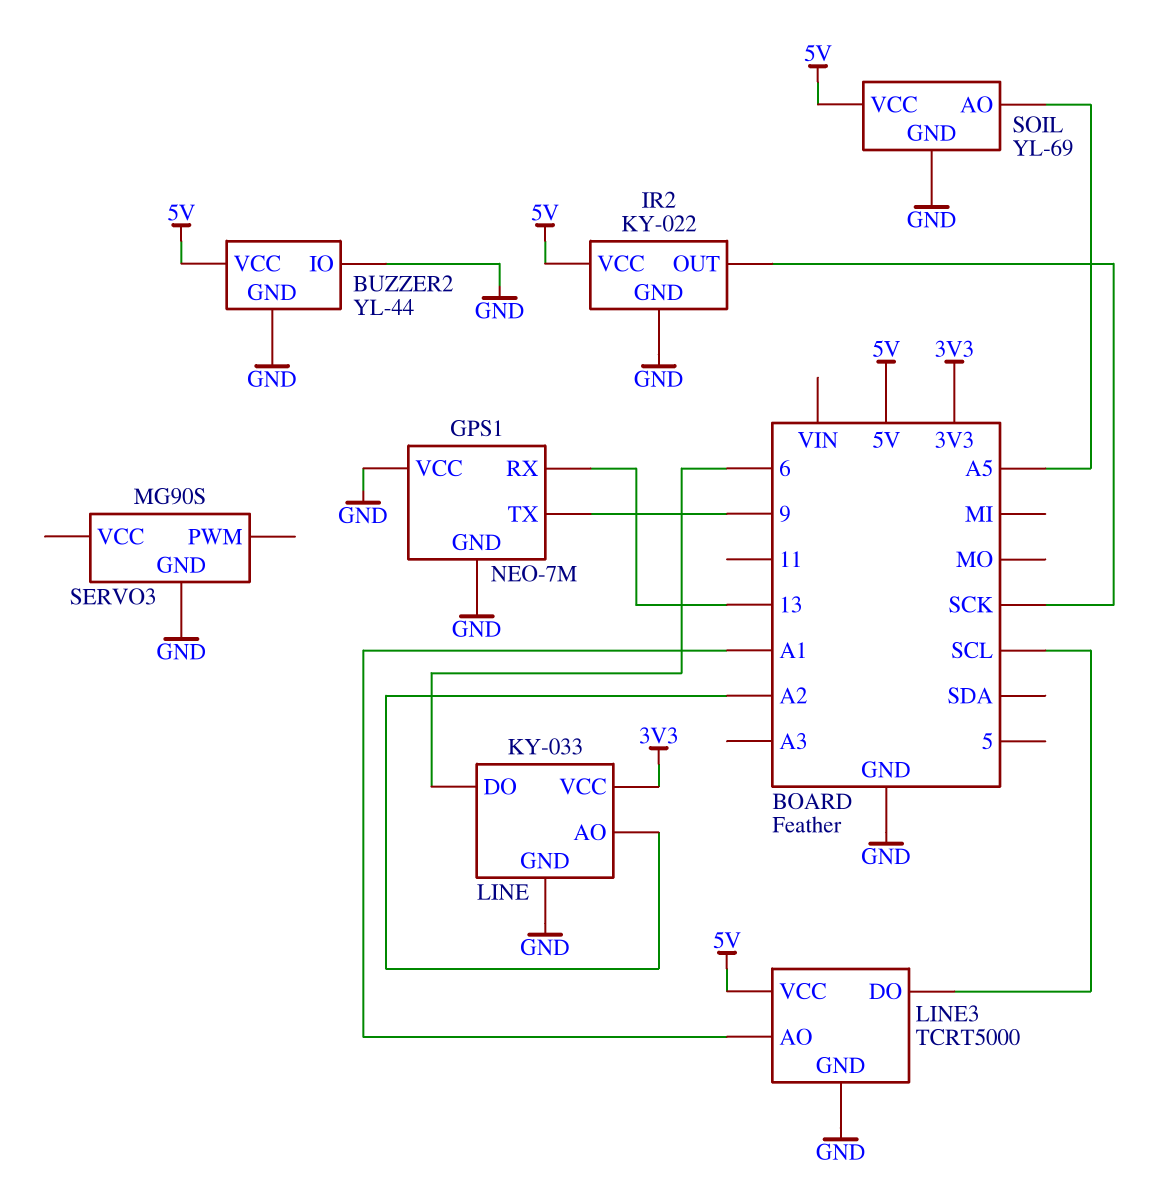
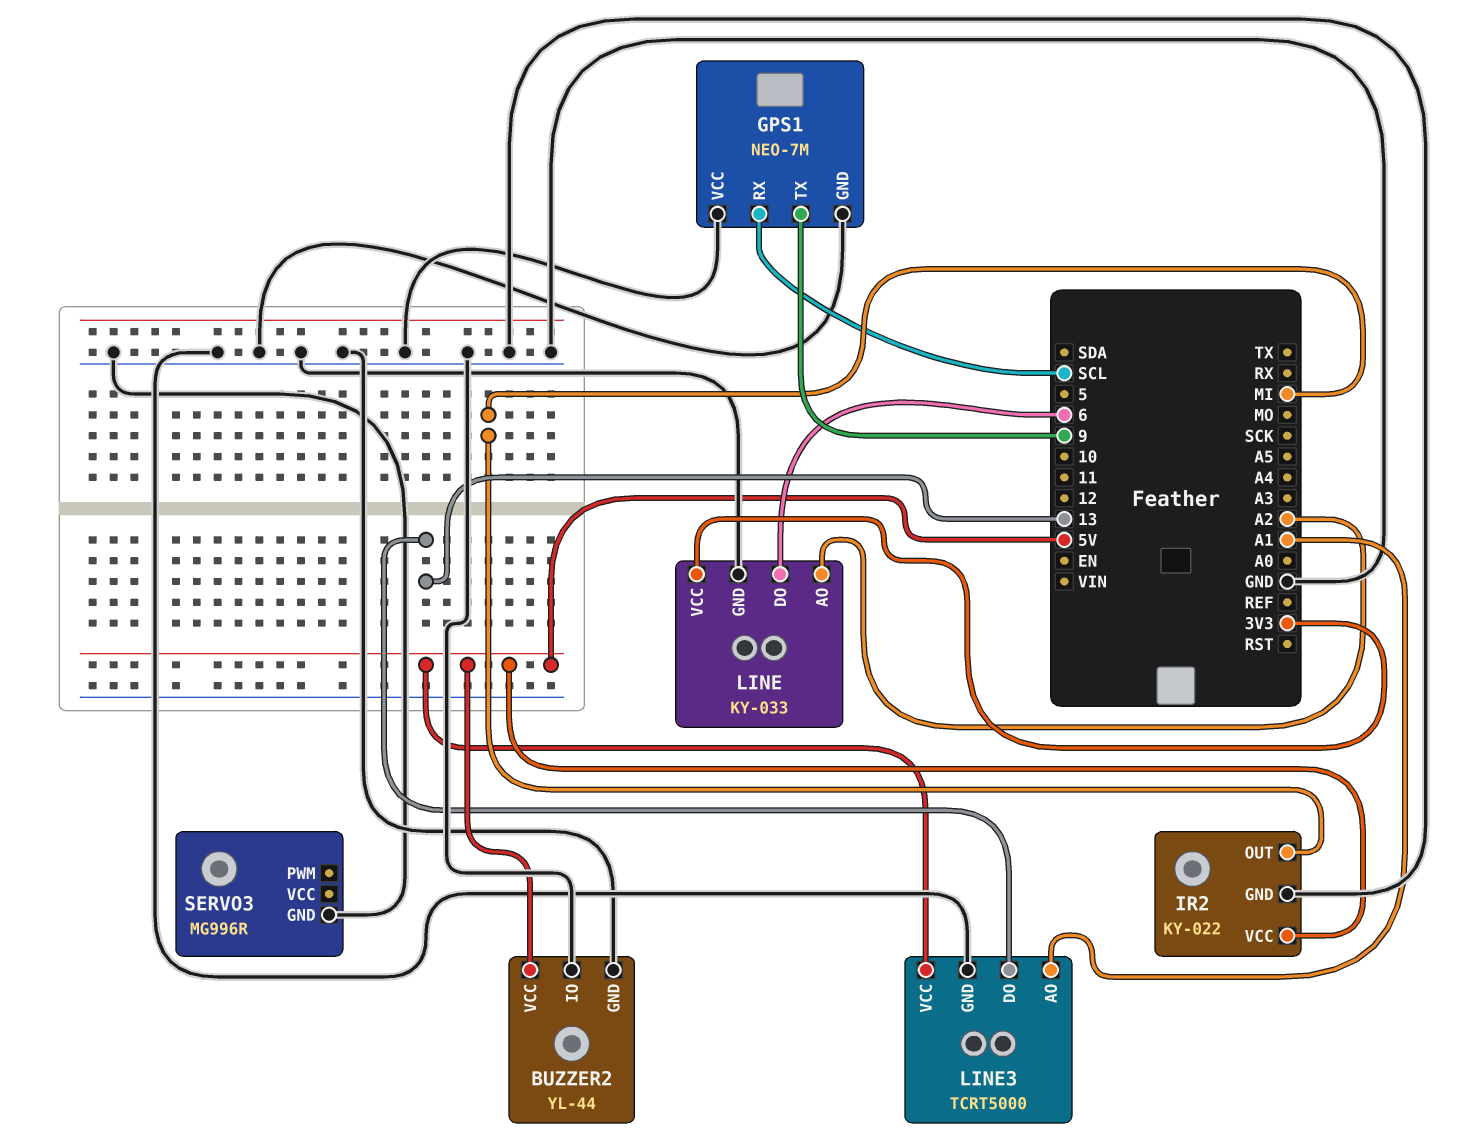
GPS1 pin RX: 13 -> SCL
IR2 pin OUT: SCK -> MI
LINE3 pin DO: SCL -> 13
SERVO3: MG90S -> MG996R
SOIL: YL-69 -> none
SOIL pin AO: A5 -> none
SOIL pin GND: GND -> none
SOIL pin VCC: 5V -> none

